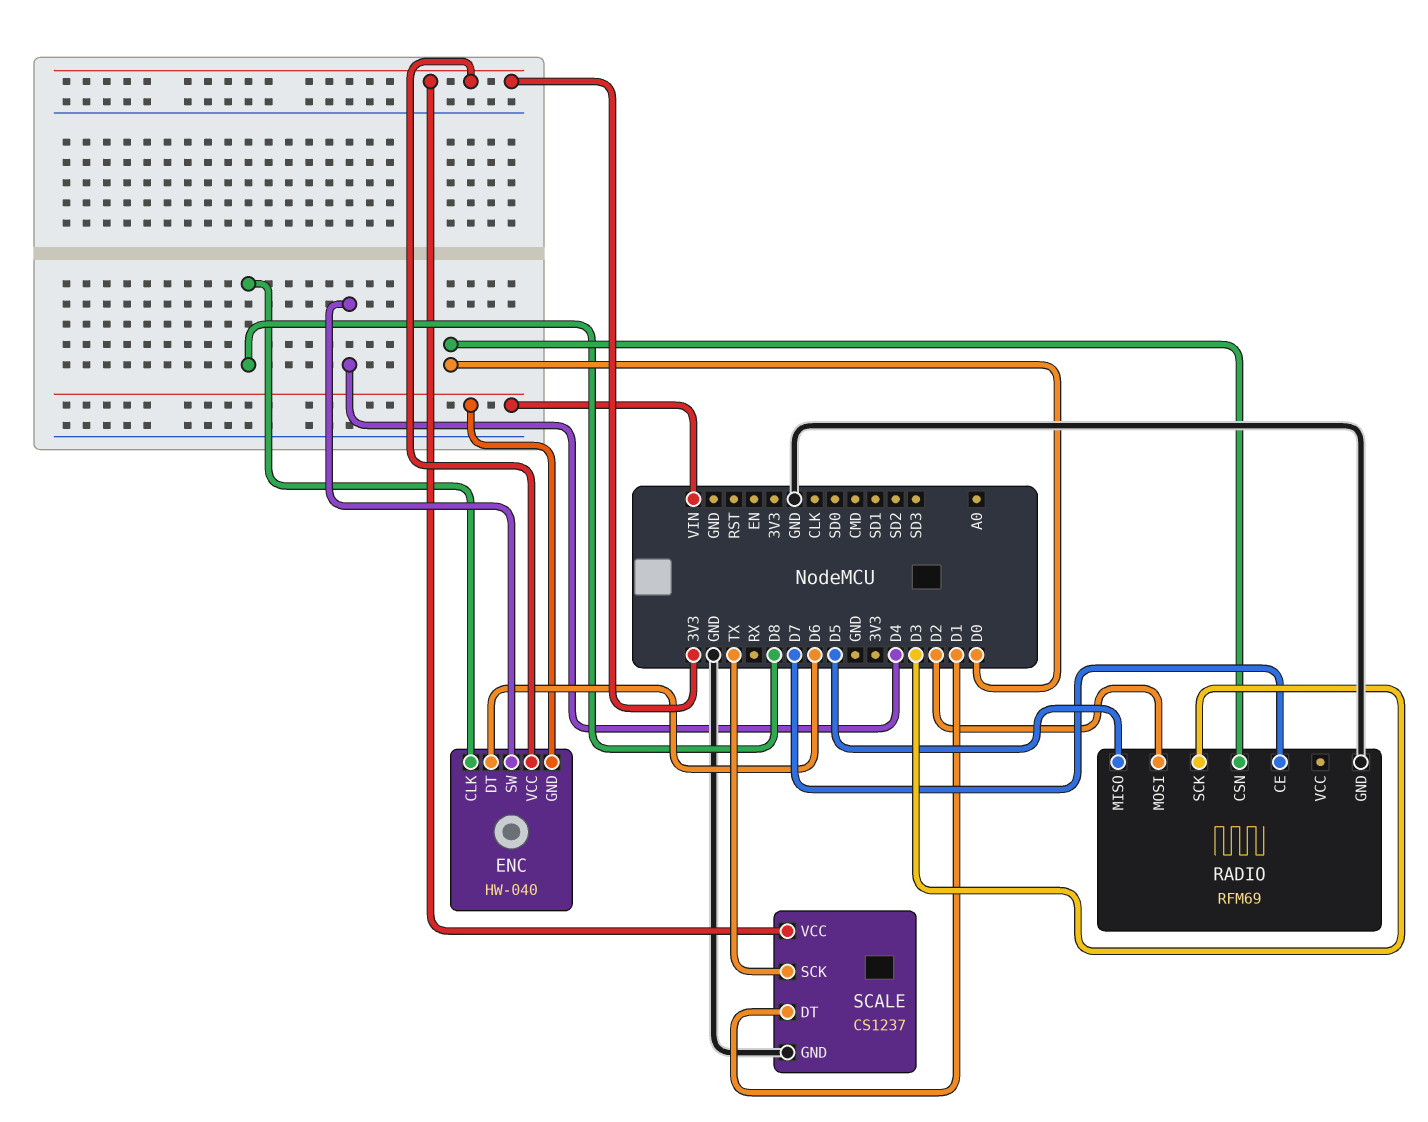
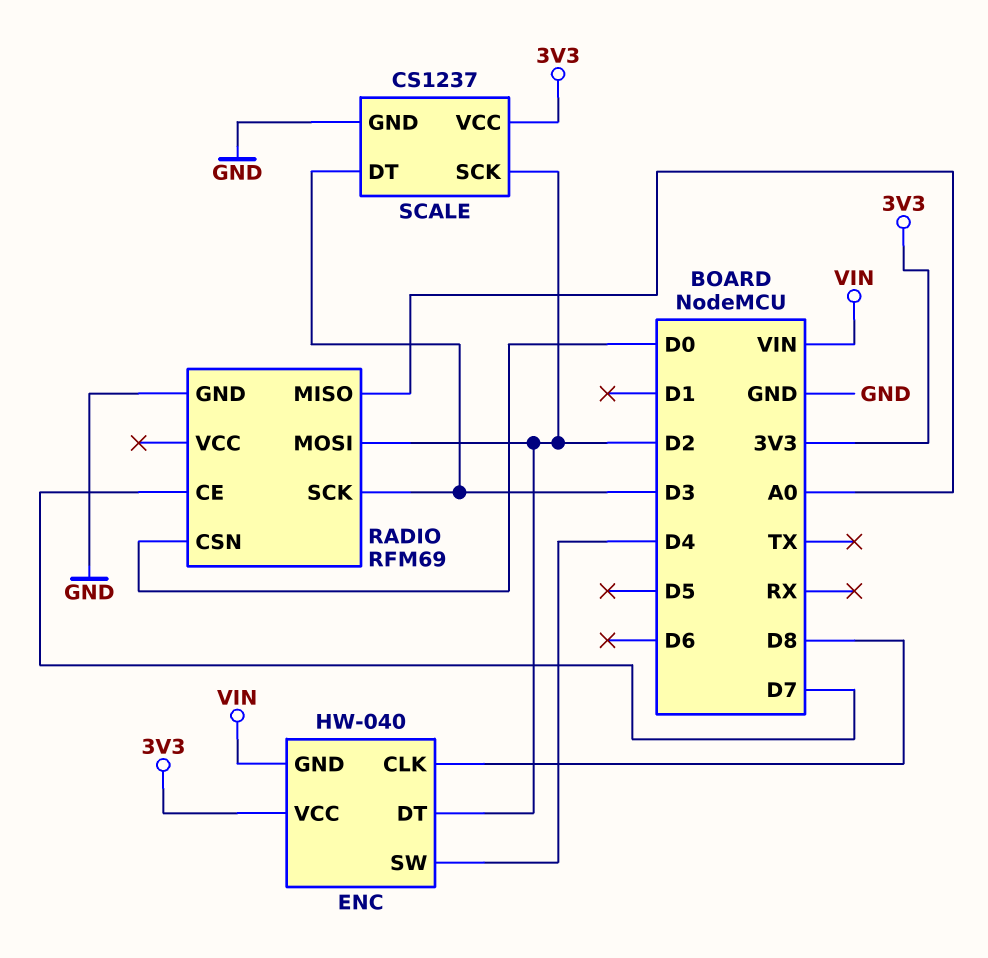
ENC pin DT: D6 -> D2
RADIO pin MISO: D5 -> A0
SCALE pin DT: D1 -> D3
SCALE pin SCK: TX -> D2

